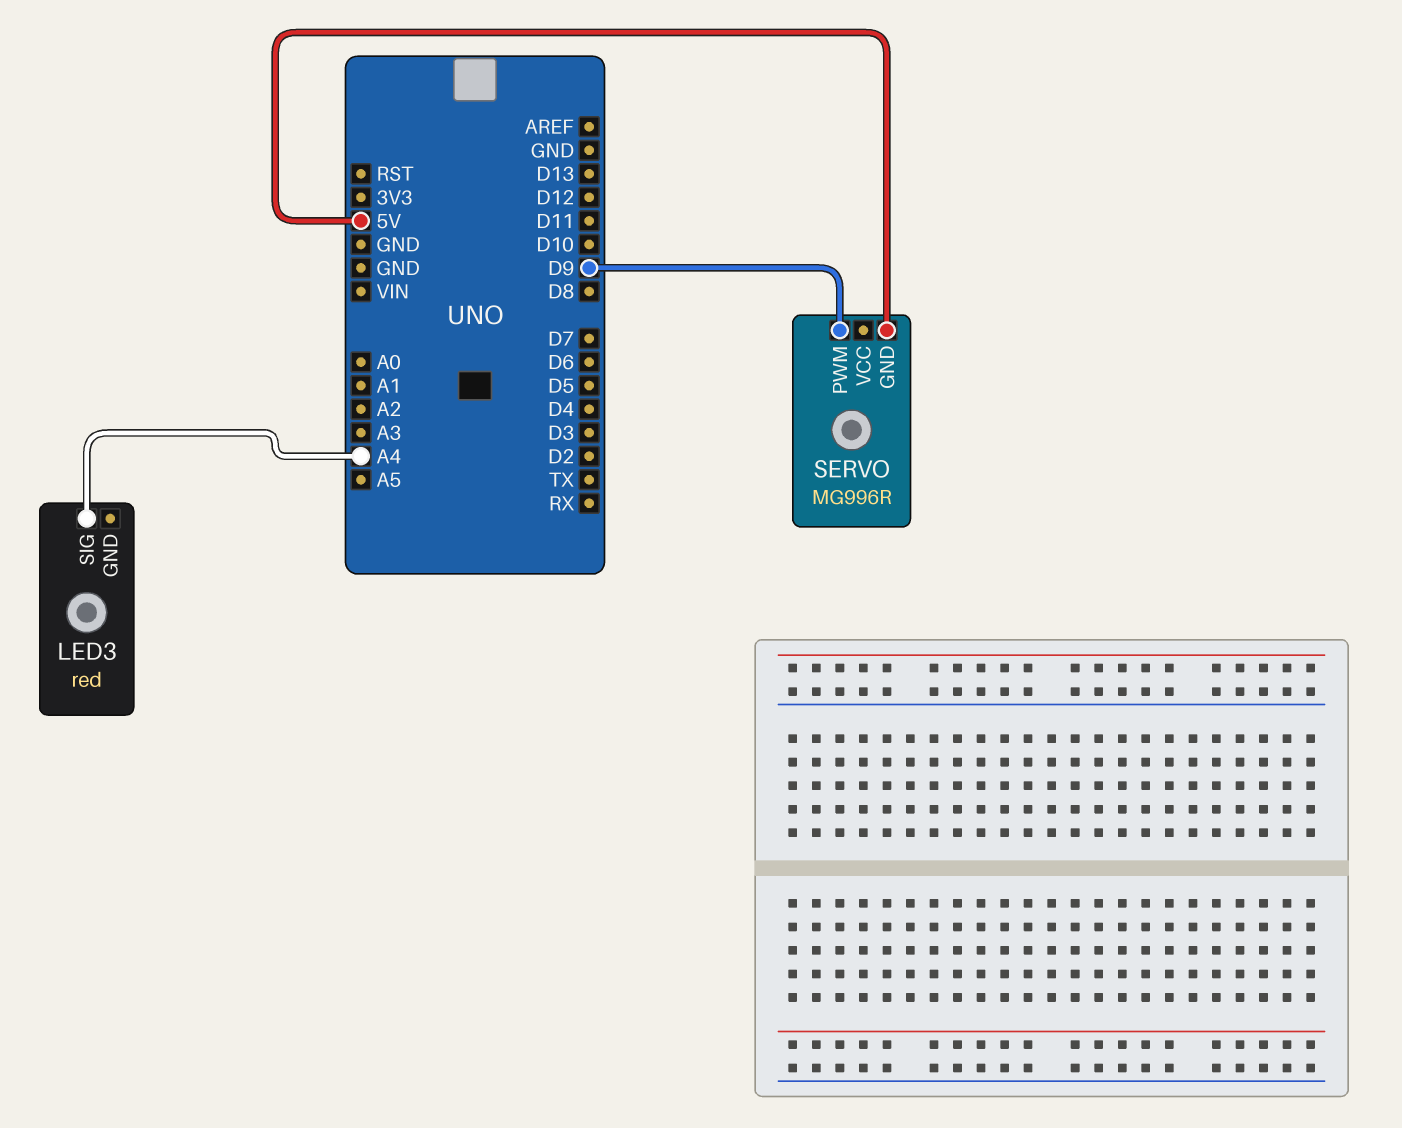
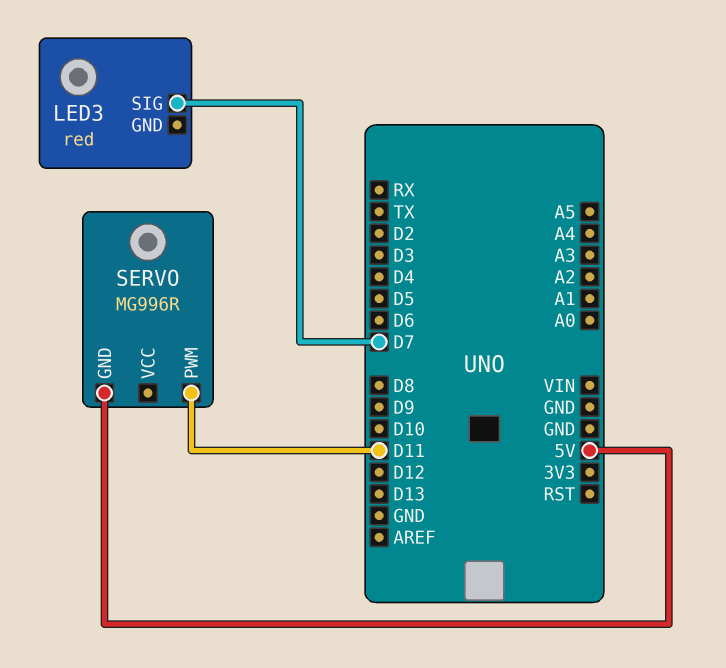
LED3 pin SIG: A4 -> D7
SERVO pin PWM: D9 -> D11

